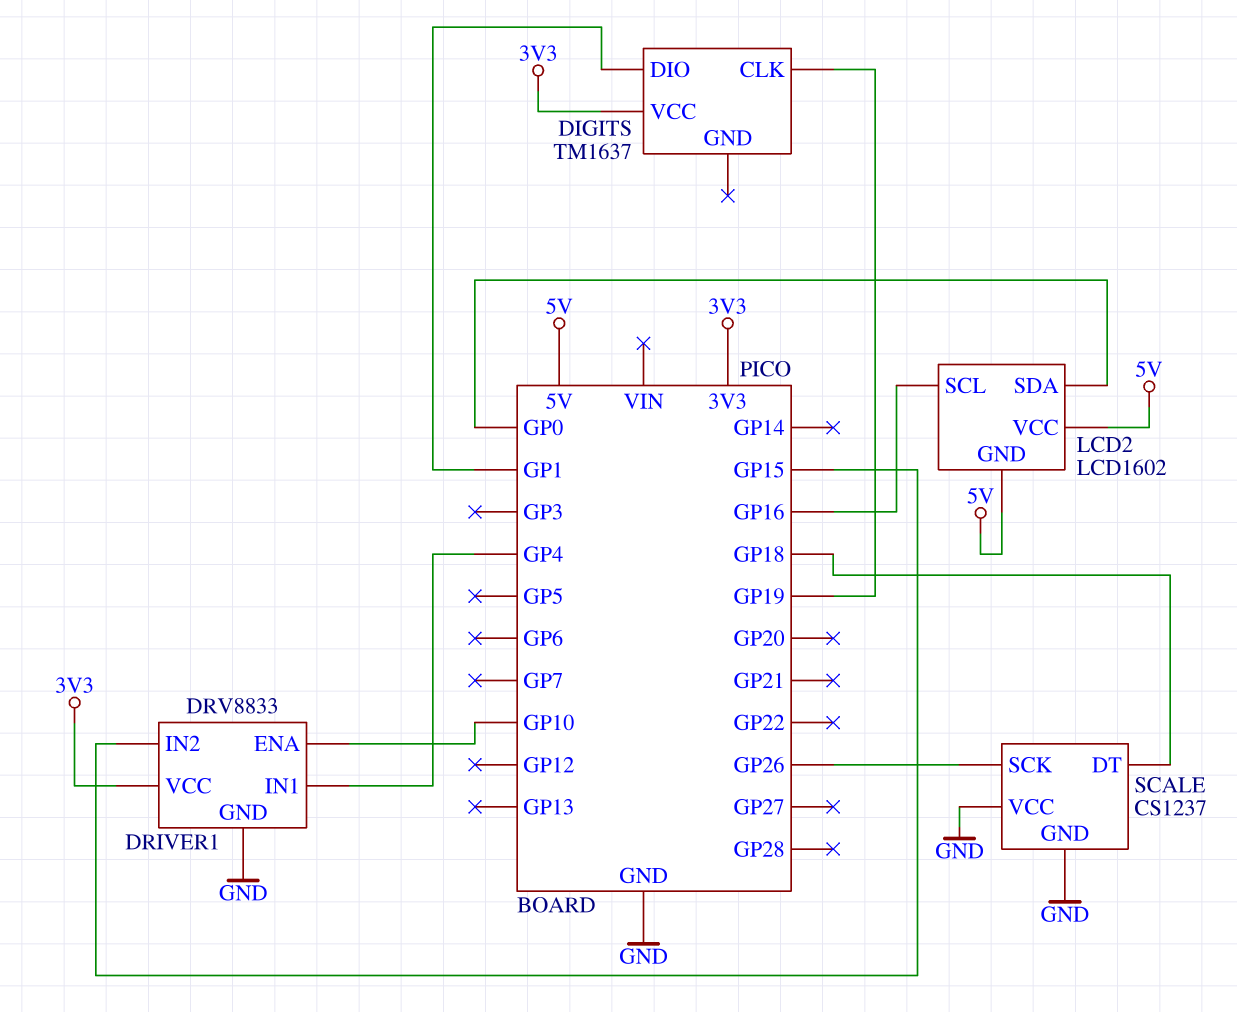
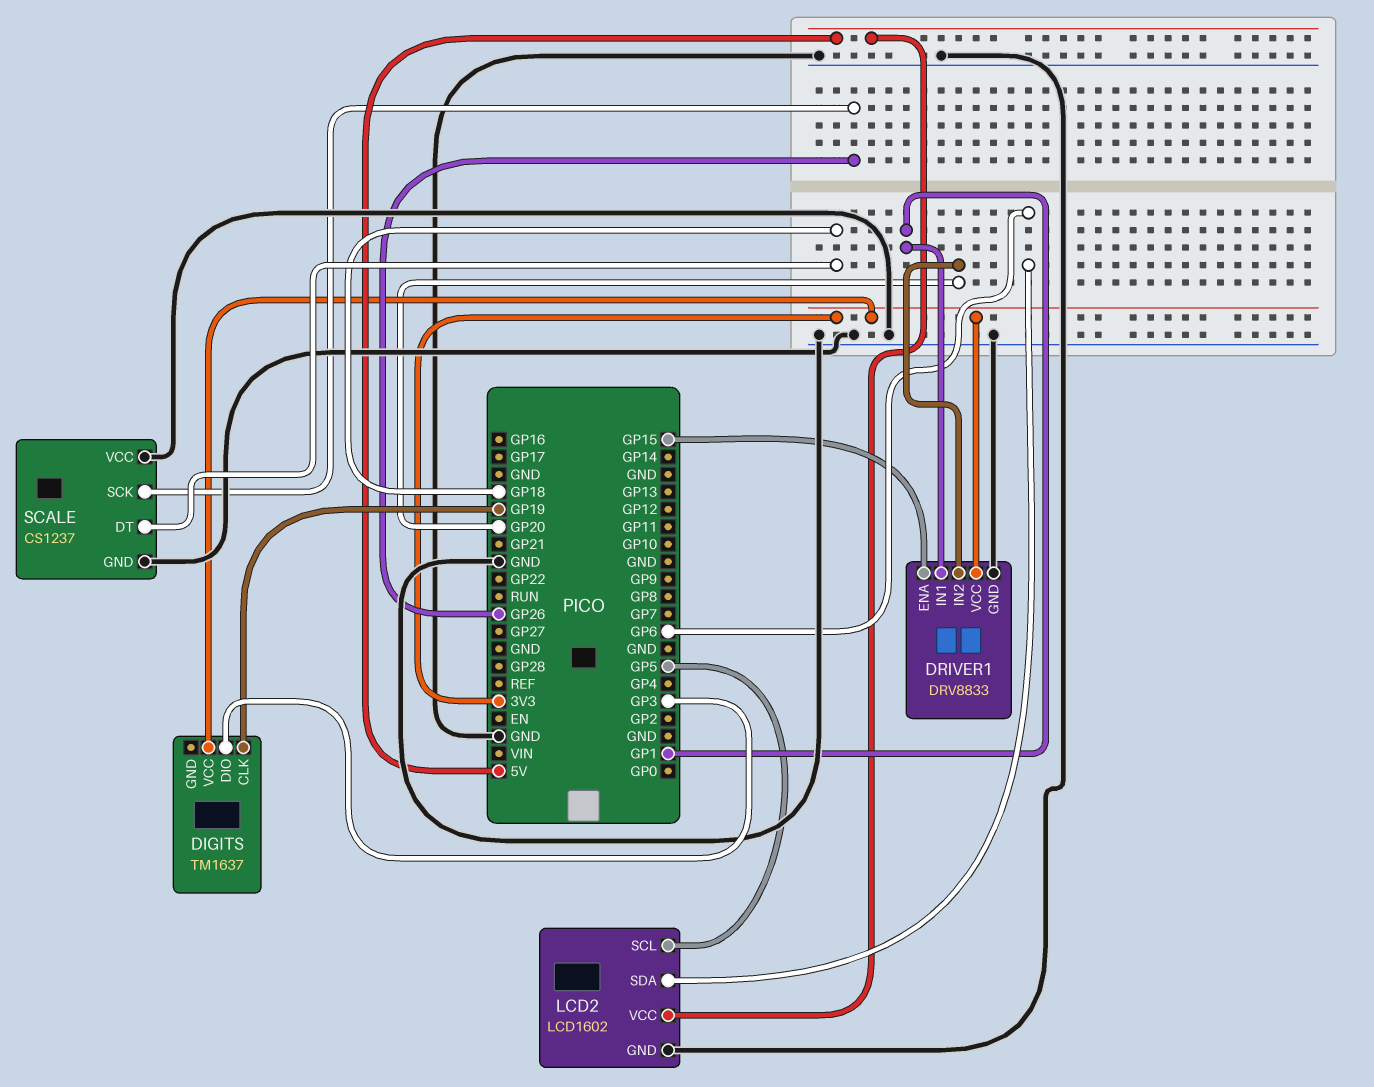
DIGITS pin DIO: GP1 -> GP3
DRIVER1 pin ENA: GP10 -> GP15
DRIVER1 pin IN1: GP4 -> GP1
DRIVER1 pin IN2: GP15 -> GP20
LCD2 pin GND: 5V -> GND
LCD2 pin SCL: GP16 -> GP5
LCD2 pin SDA: GP0 -> GP6

